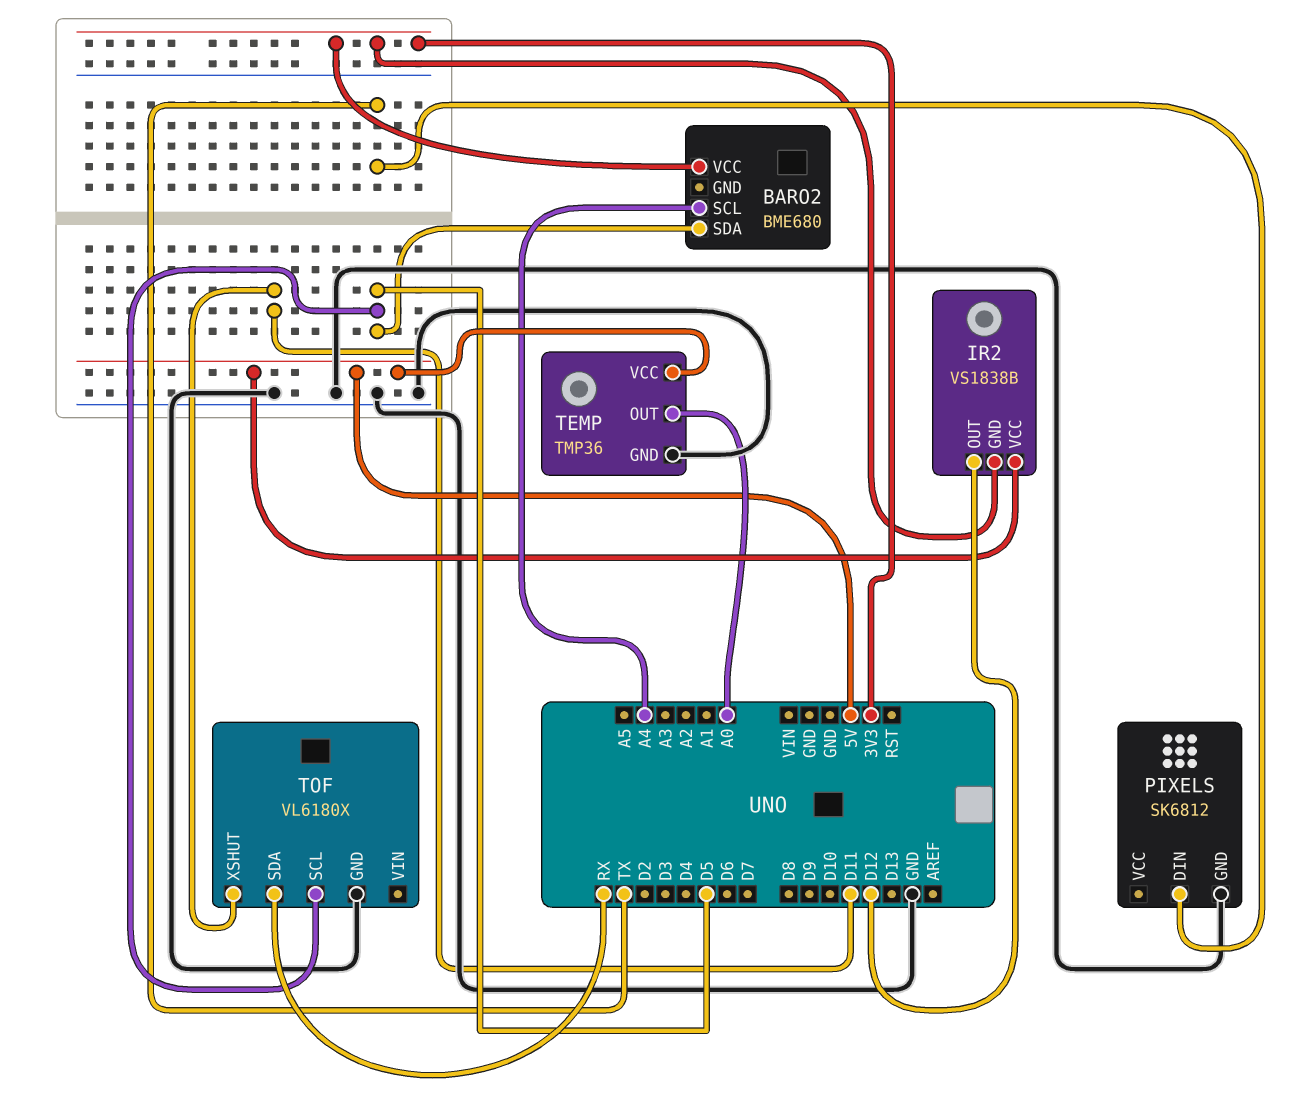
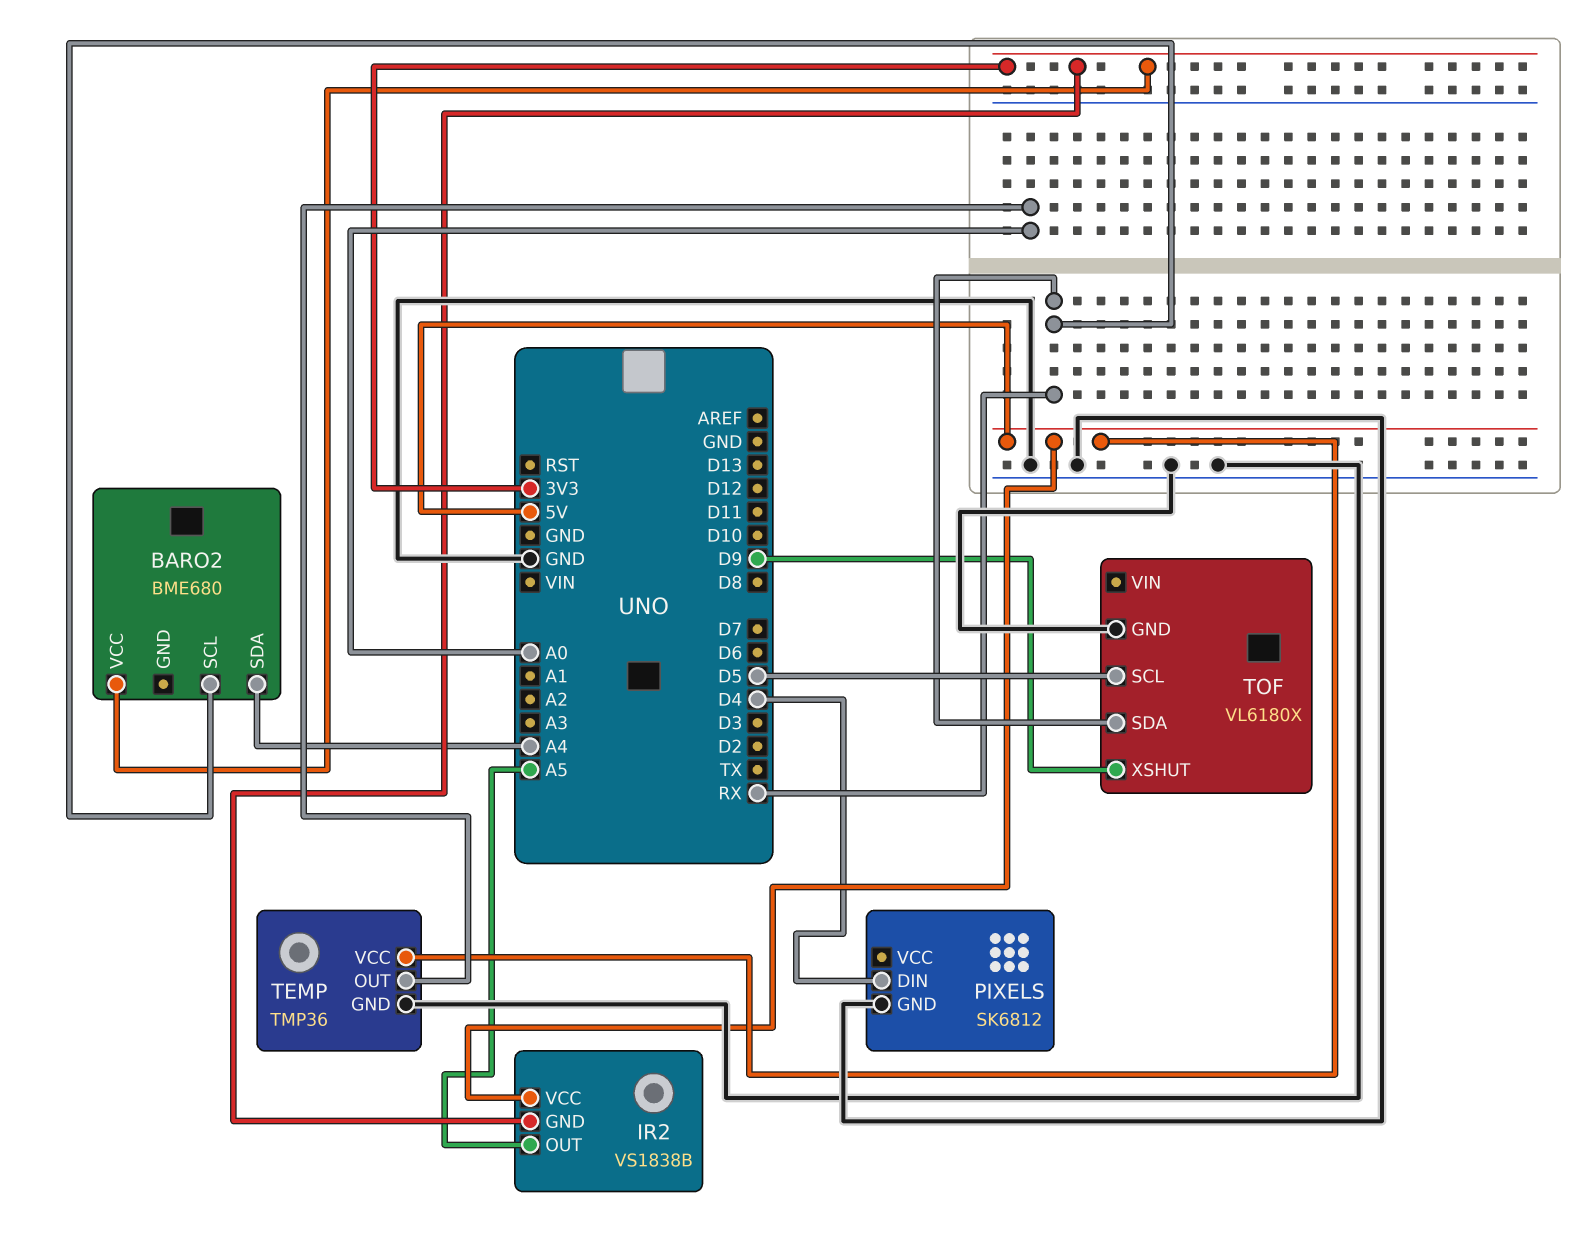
BARO2 pin SCL: A4 -> RX
BARO2 pin SDA: D5 -> A4
IR2 pin OUT: D12 -> A5
PIXELS pin DIN: TX -> D4
TOF pin XSHUT: D11 -> D9

